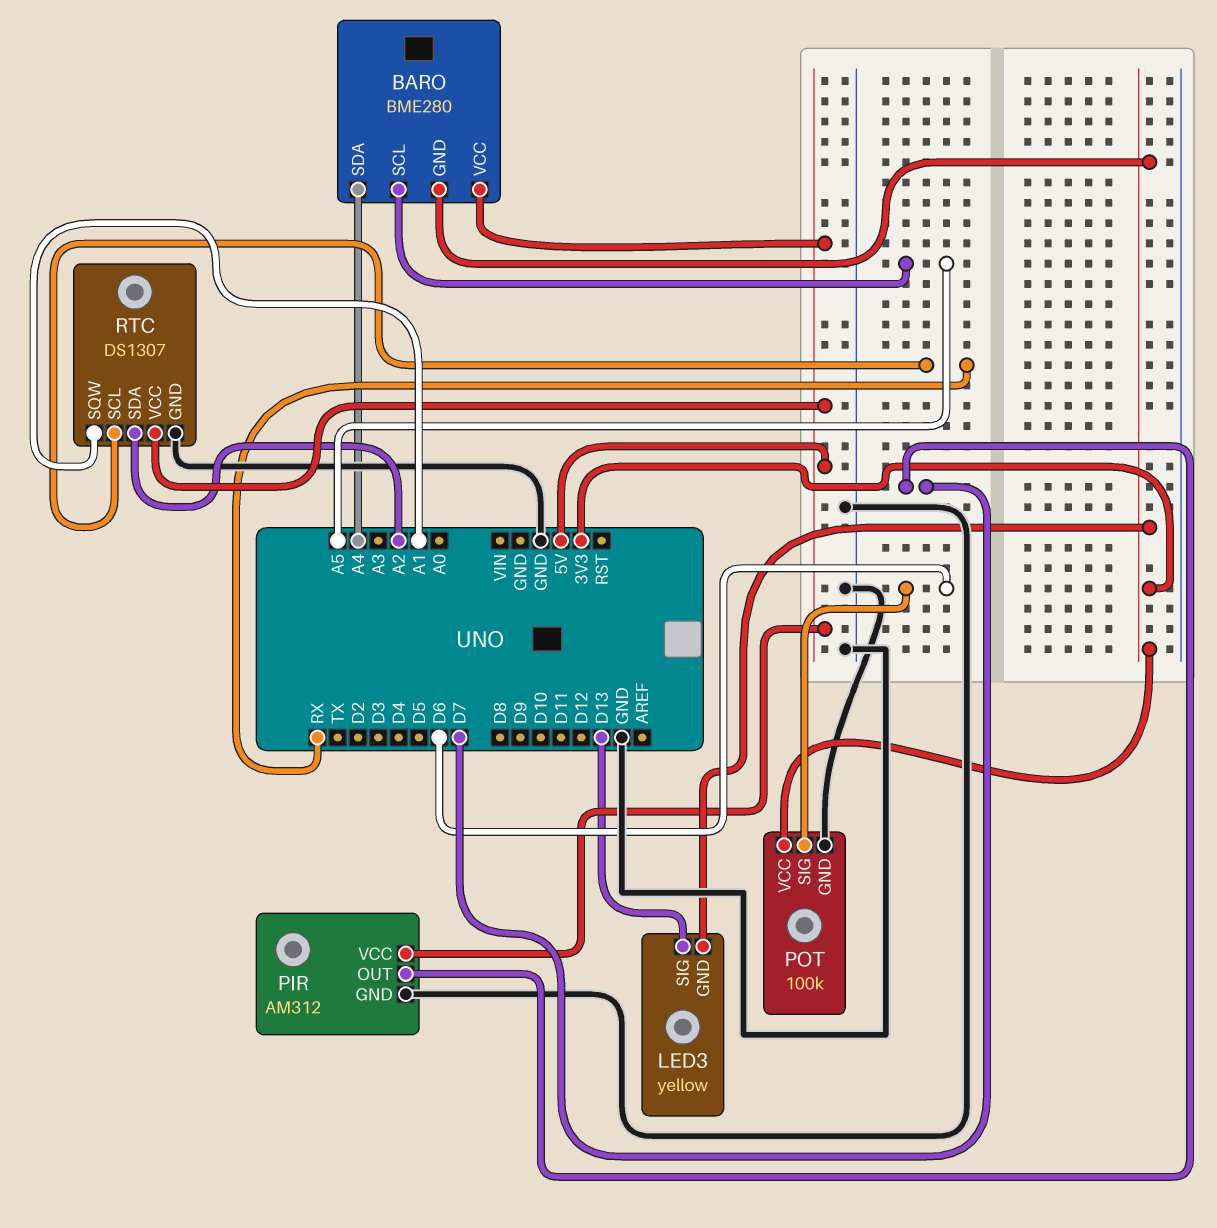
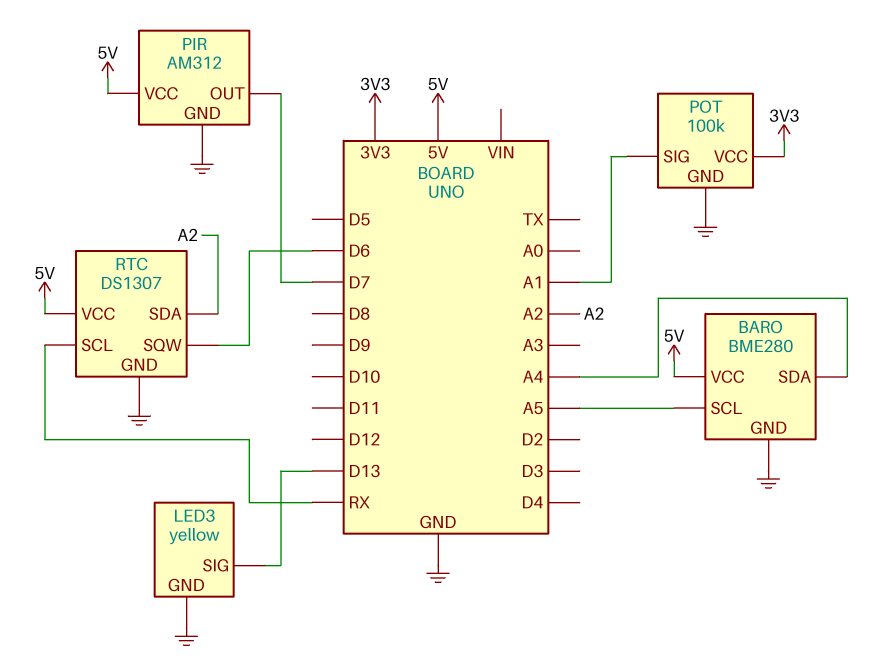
BARO pin GND: 3V3 -> GND
LED3 pin GND: 3V3 -> GND
POT pin SIG: D6 -> A1
RTC pin SQW: A1 -> D6

